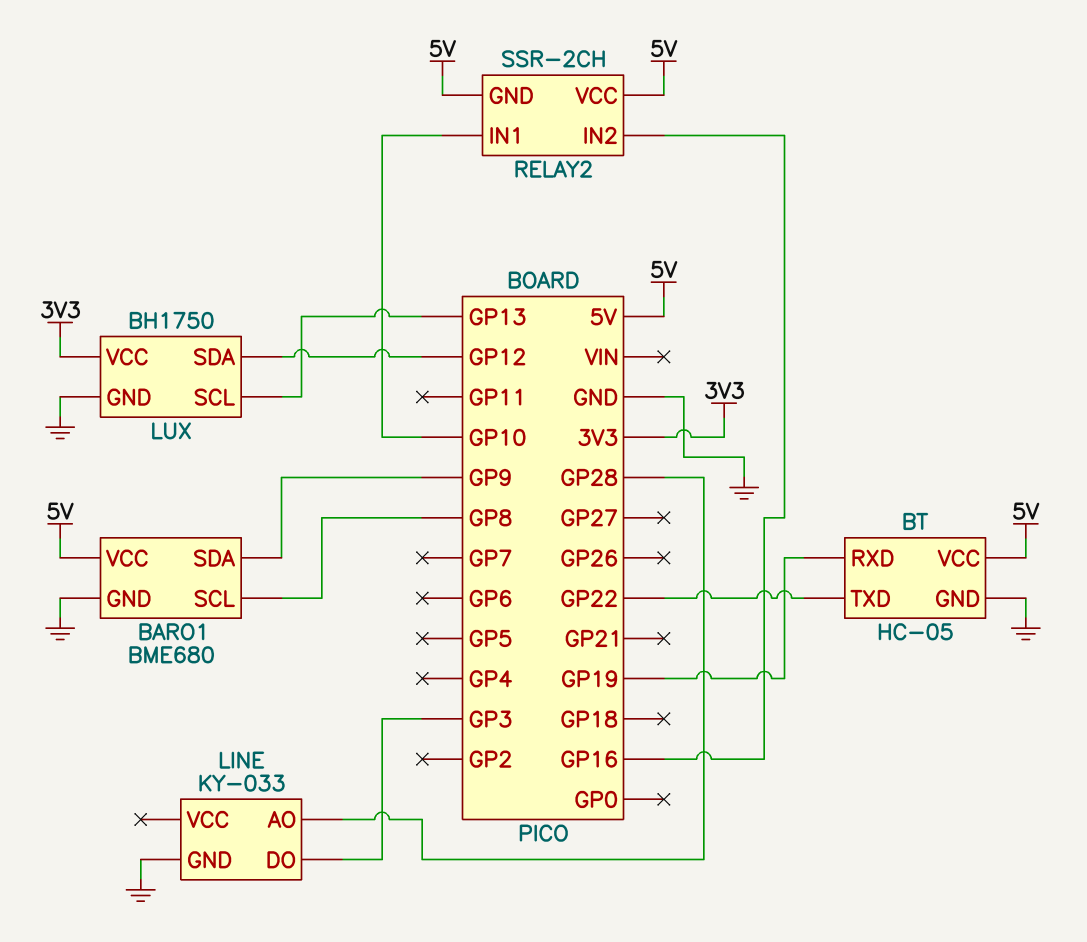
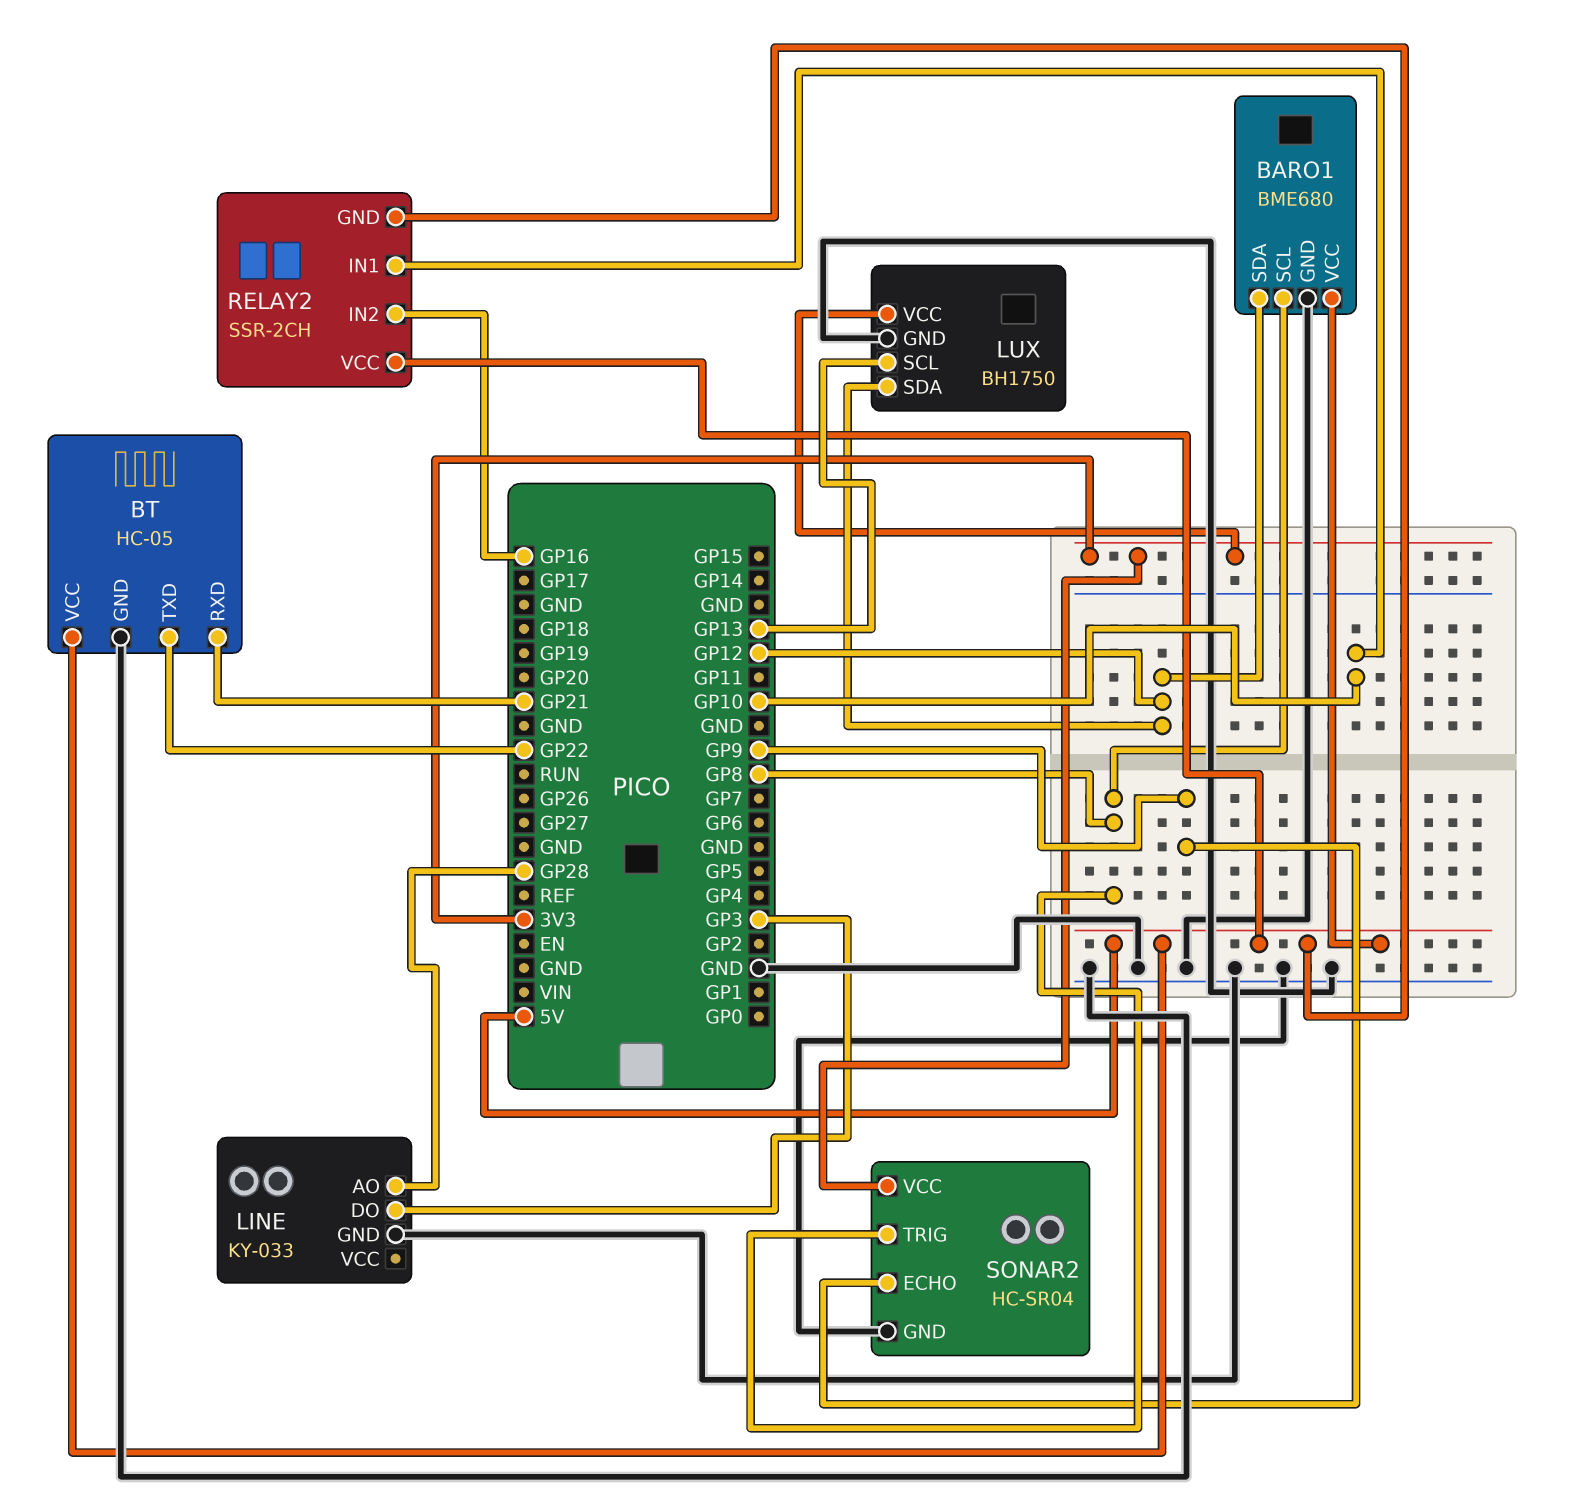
BARO1 pin SDA: GP9 -> GP12
BT pin RXD: GP19 -> GP21
SONAR2: none -> HC-SR04
SONAR2 pin ECHO: none -> GP9
SONAR2 pin GND: none -> GND
SONAR2 pin TRIG: none -> GP8
SONAR2 pin VCC: none -> 3V3

